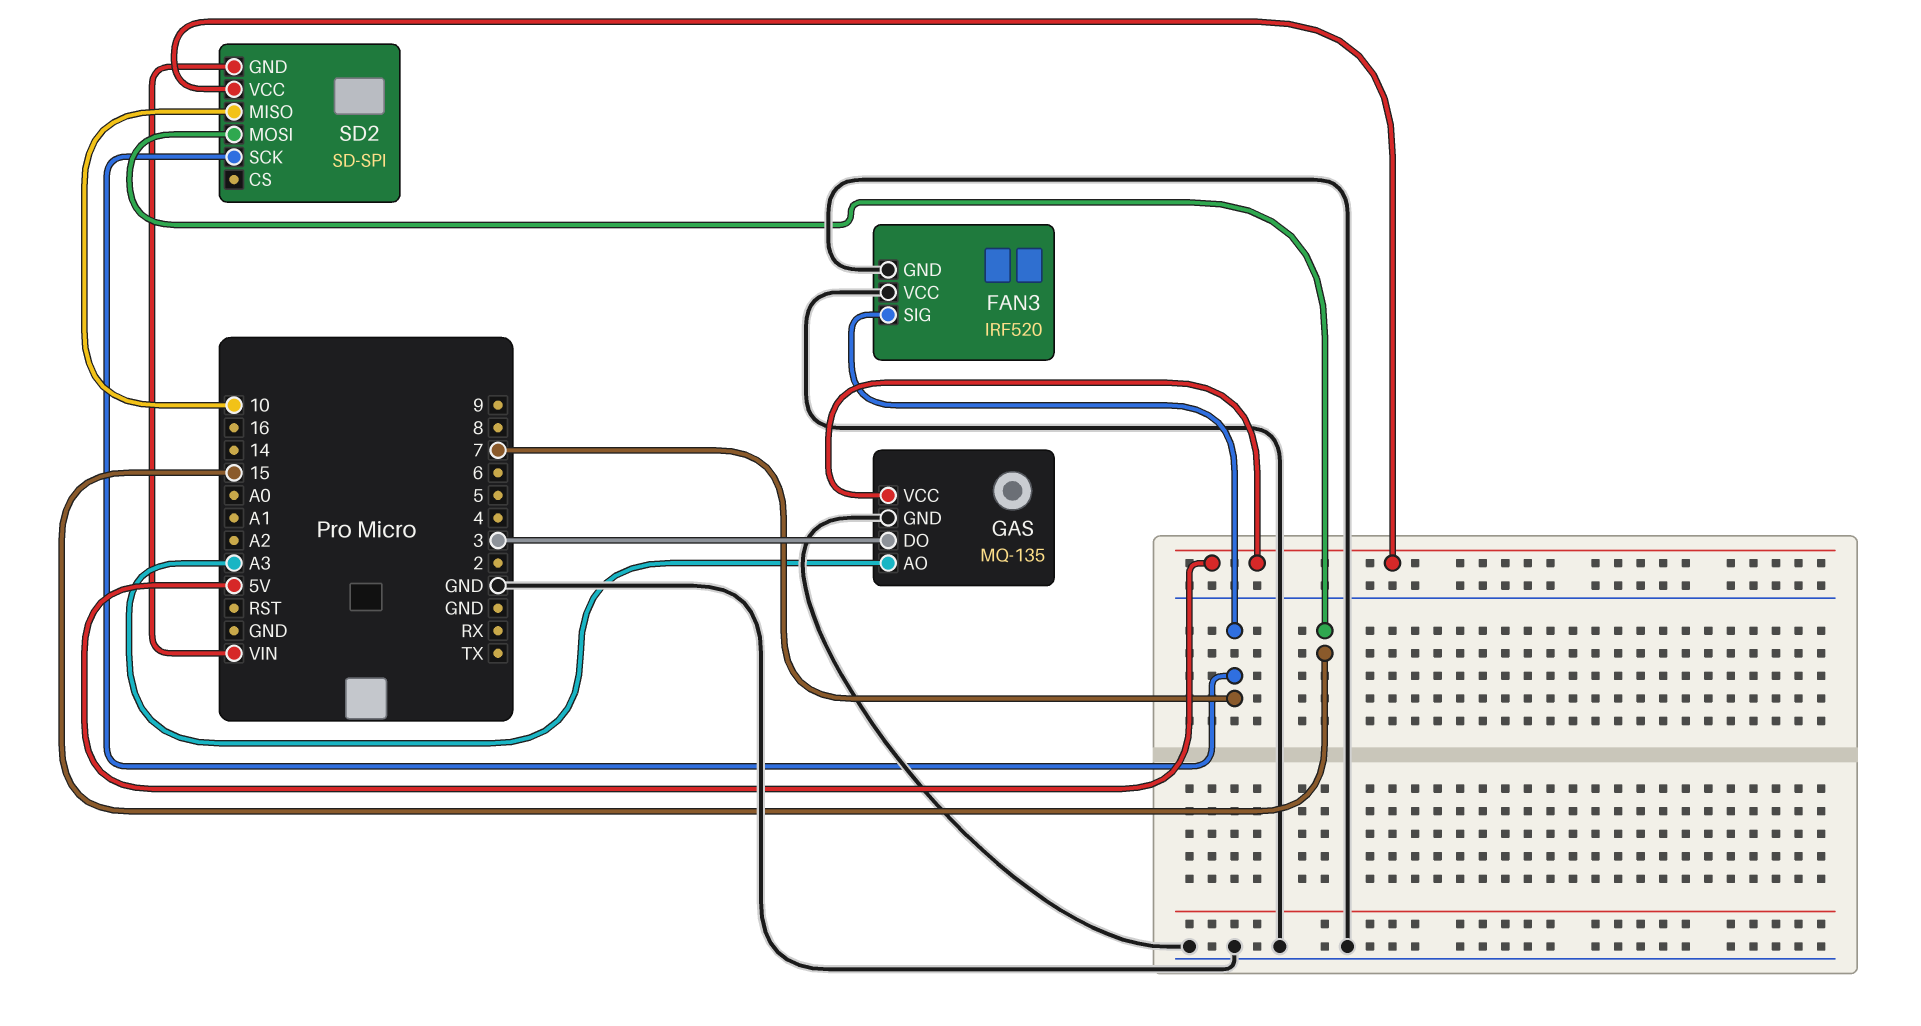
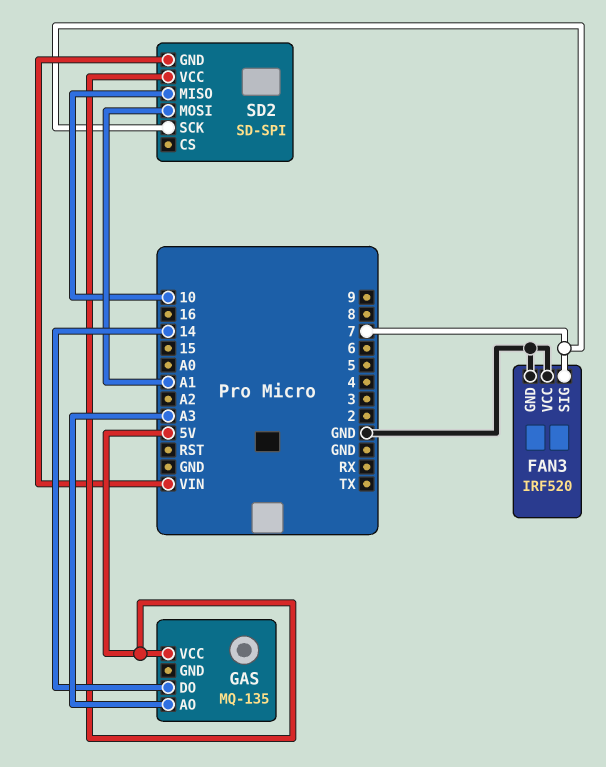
GAS pin DO: 3 -> 14
GAS pin GND: GND -> none
SD2 pin MOSI: 15 -> A1

